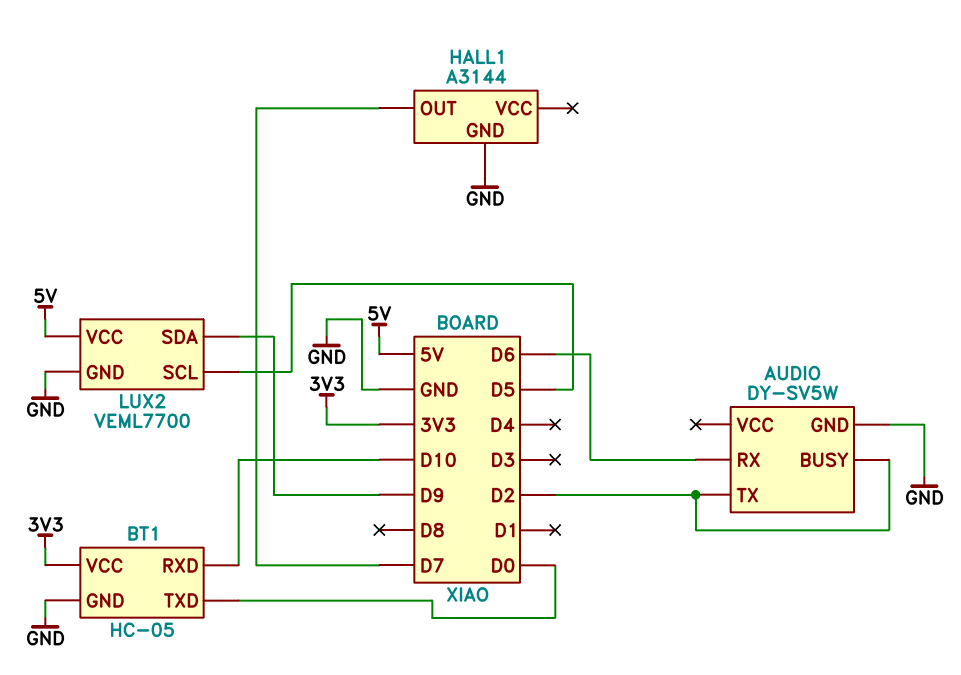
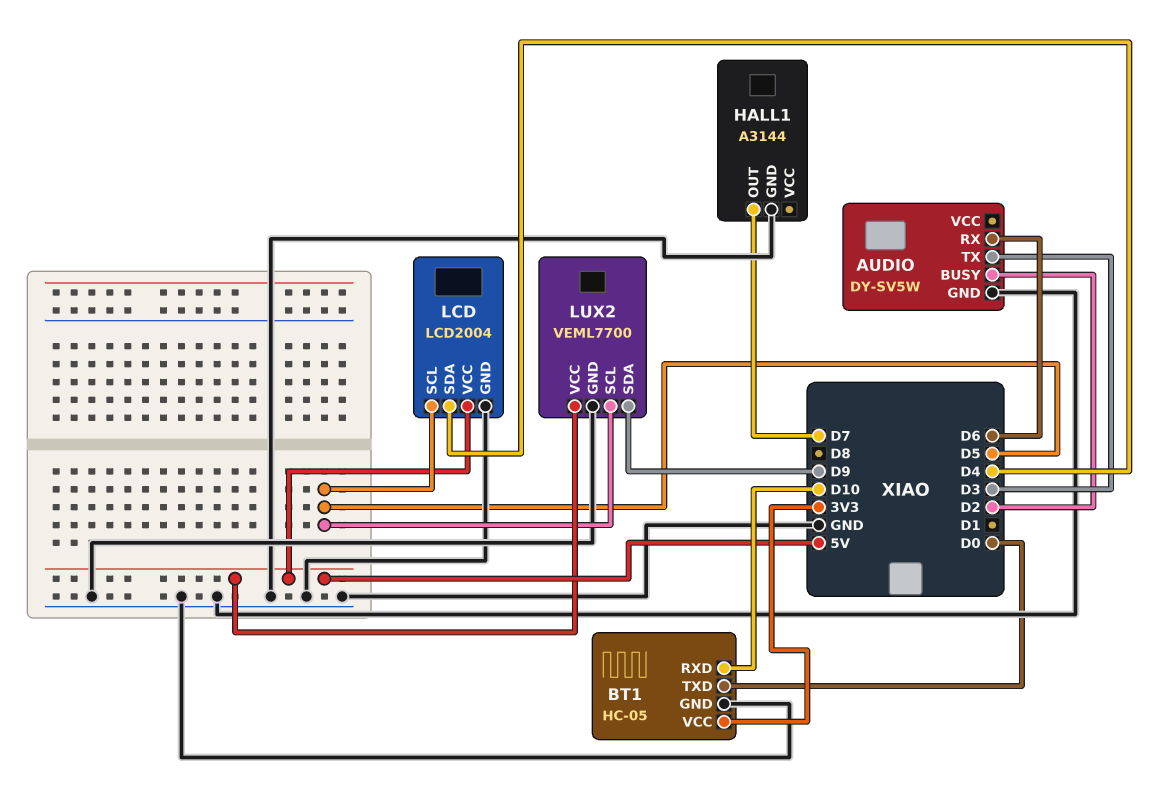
AUDIO pin TX: D2 -> D3
LCD: none -> LCD2004
LCD pin GND: none -> GND
LCD pin SCL: none -> D5
LCD pin SDA: none -> D4
LCD pin VCC: none -> 5V

